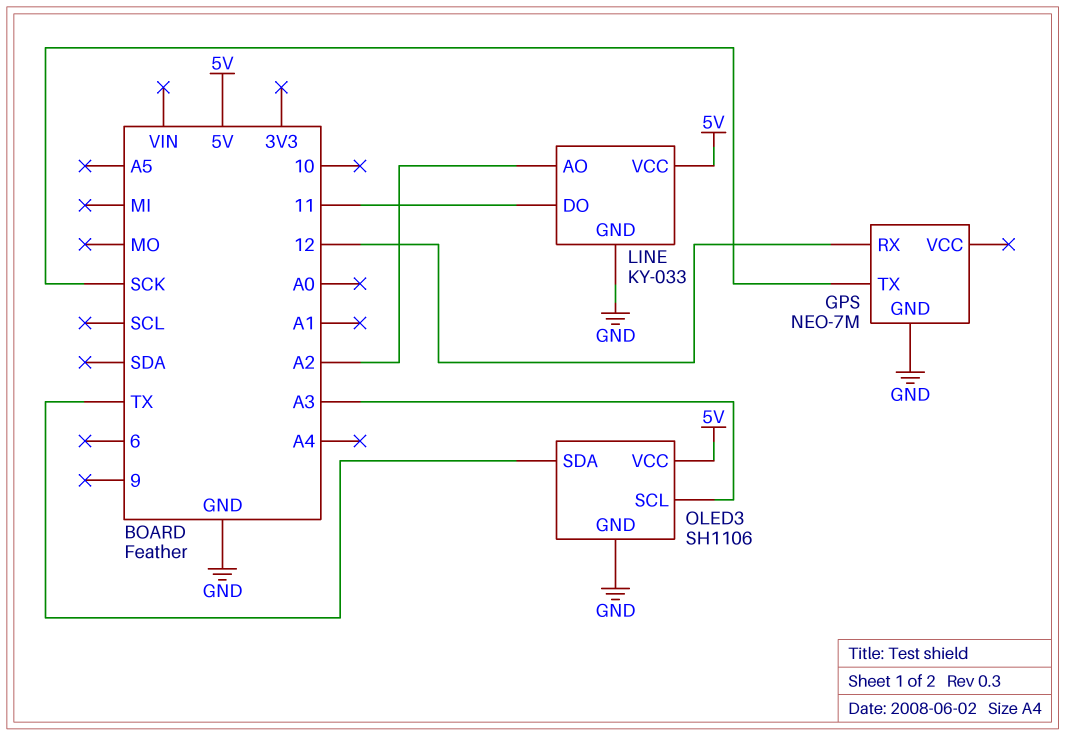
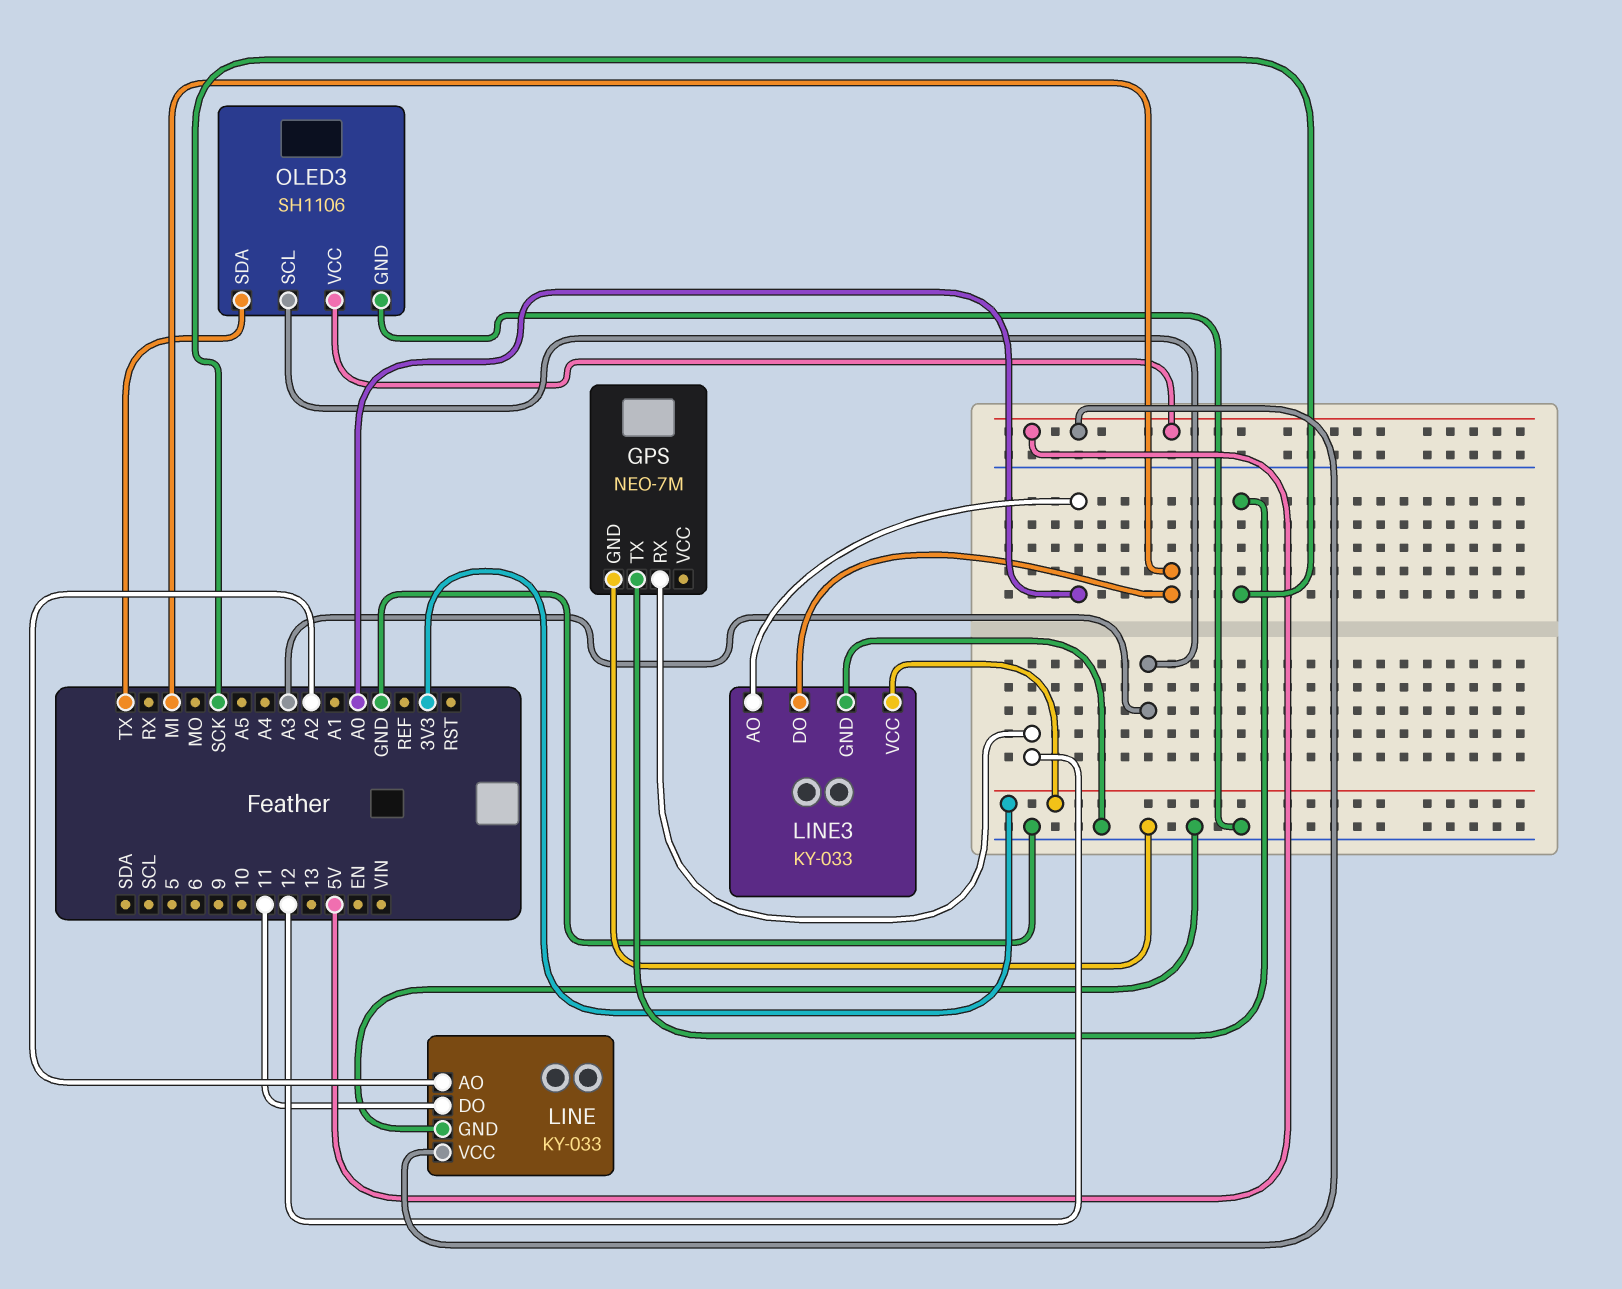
LINE3: none -> KY-033
LINE3 pin AO: none -> A0
LINE3 pin DO: none -> MI
LINE3 pin GND: none -> GND
LINE3 pin VCC: none -> 3V3

